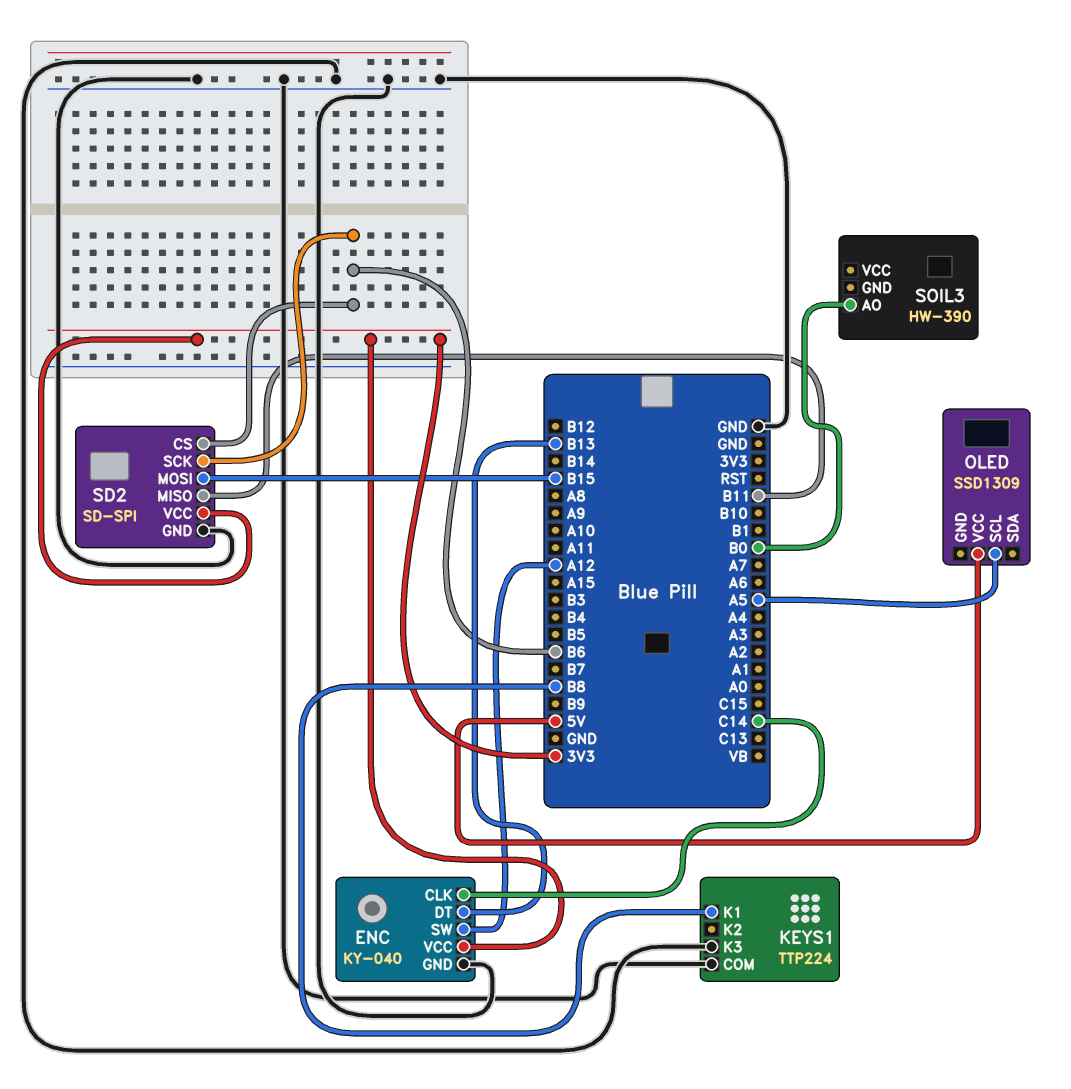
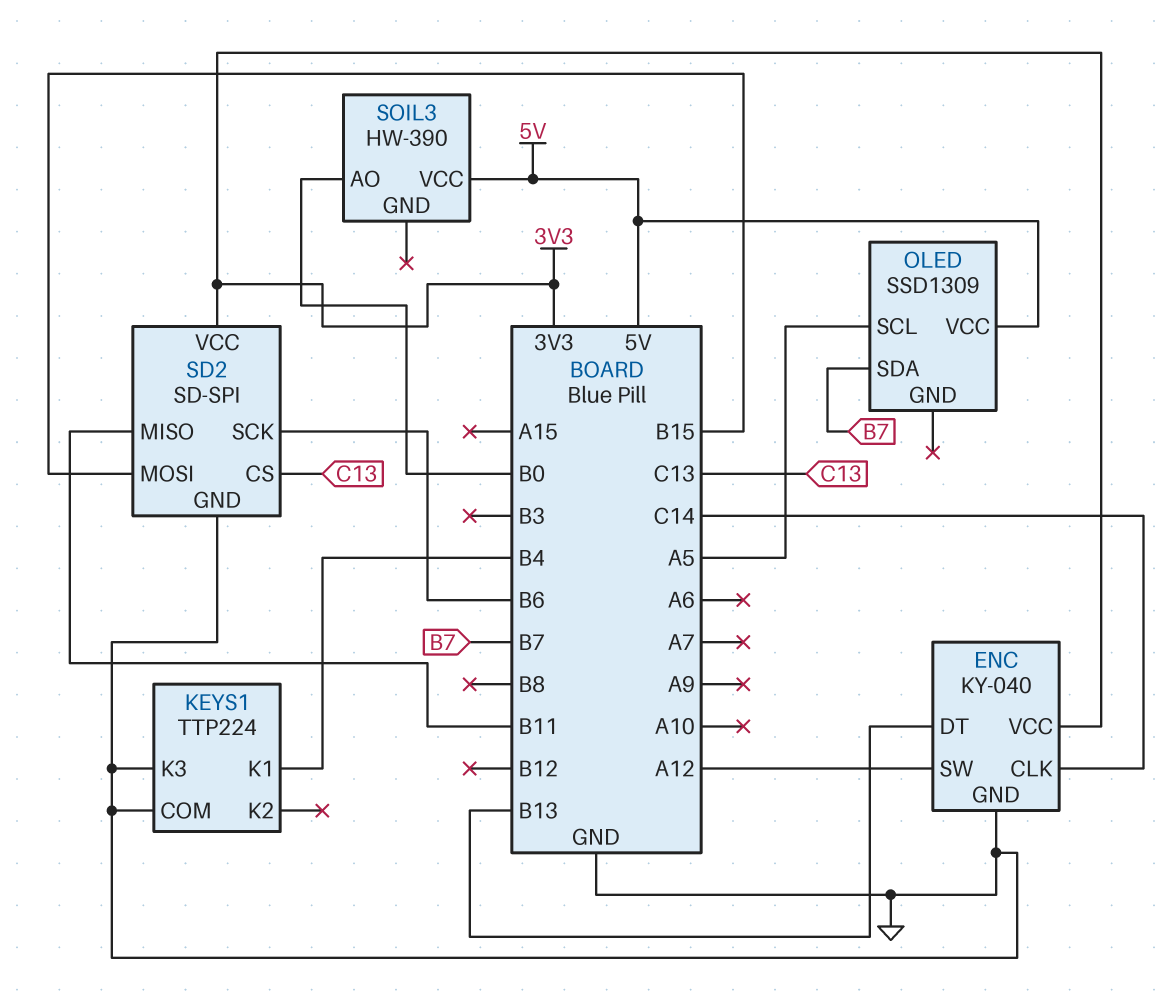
KEYS1 pin K1: B8 -> B4
OLED pin SDA: none -> B7
SD2 pin CS: B6 -> C13
SOIL3 pin VCC: none -> 5V

